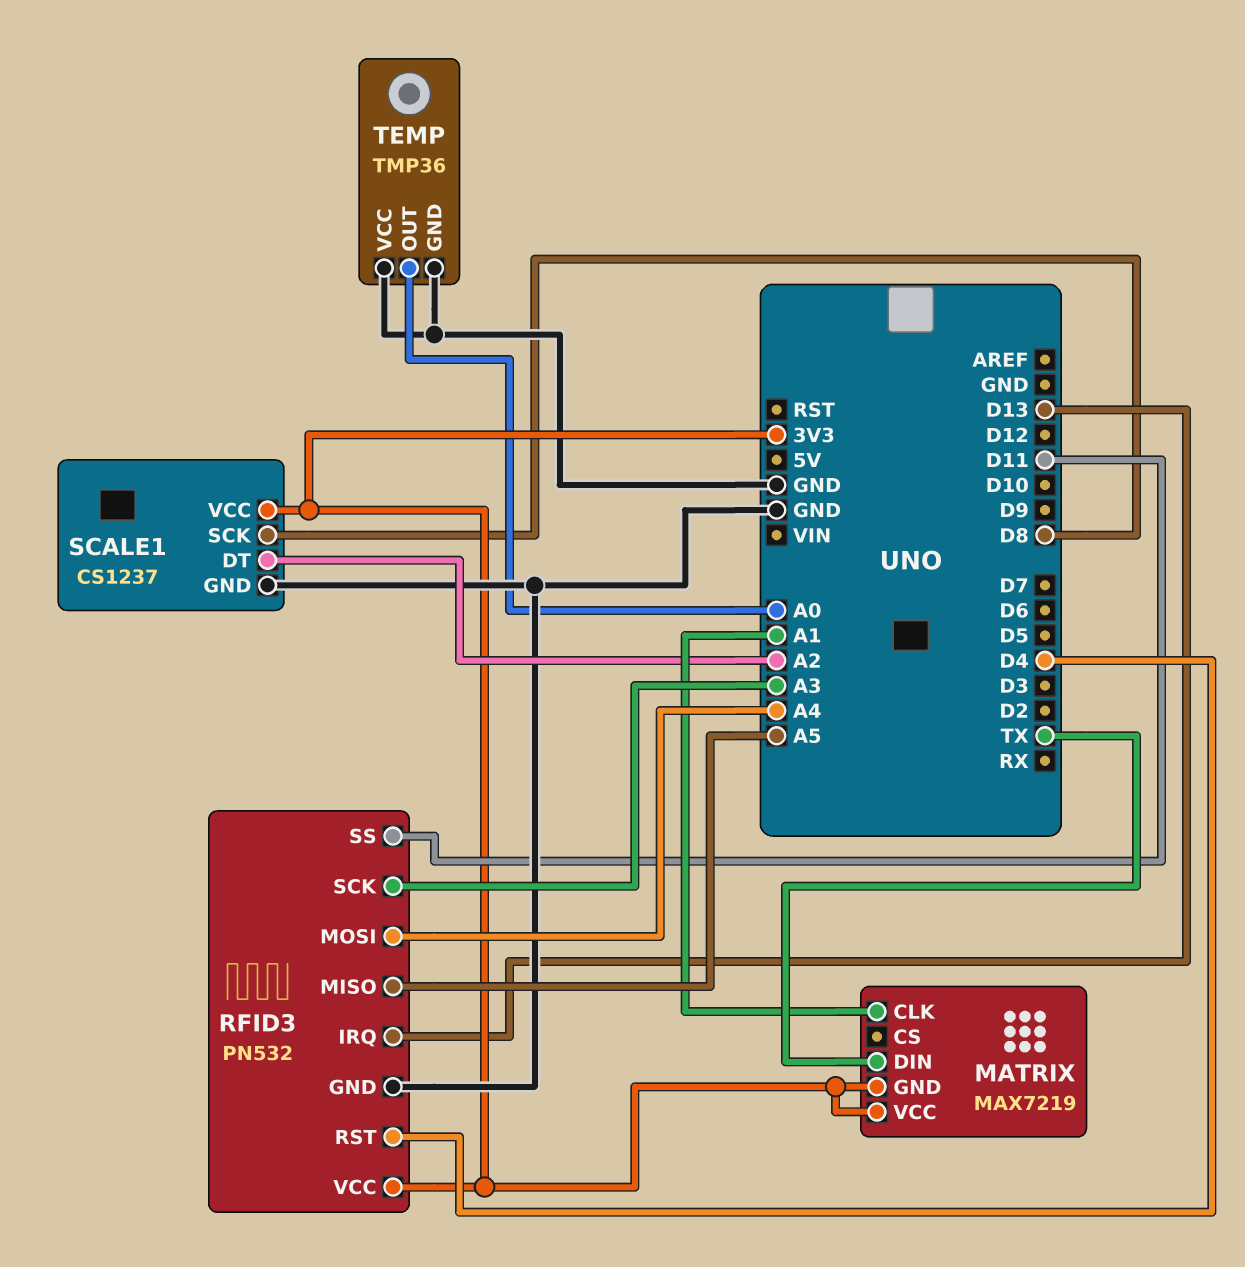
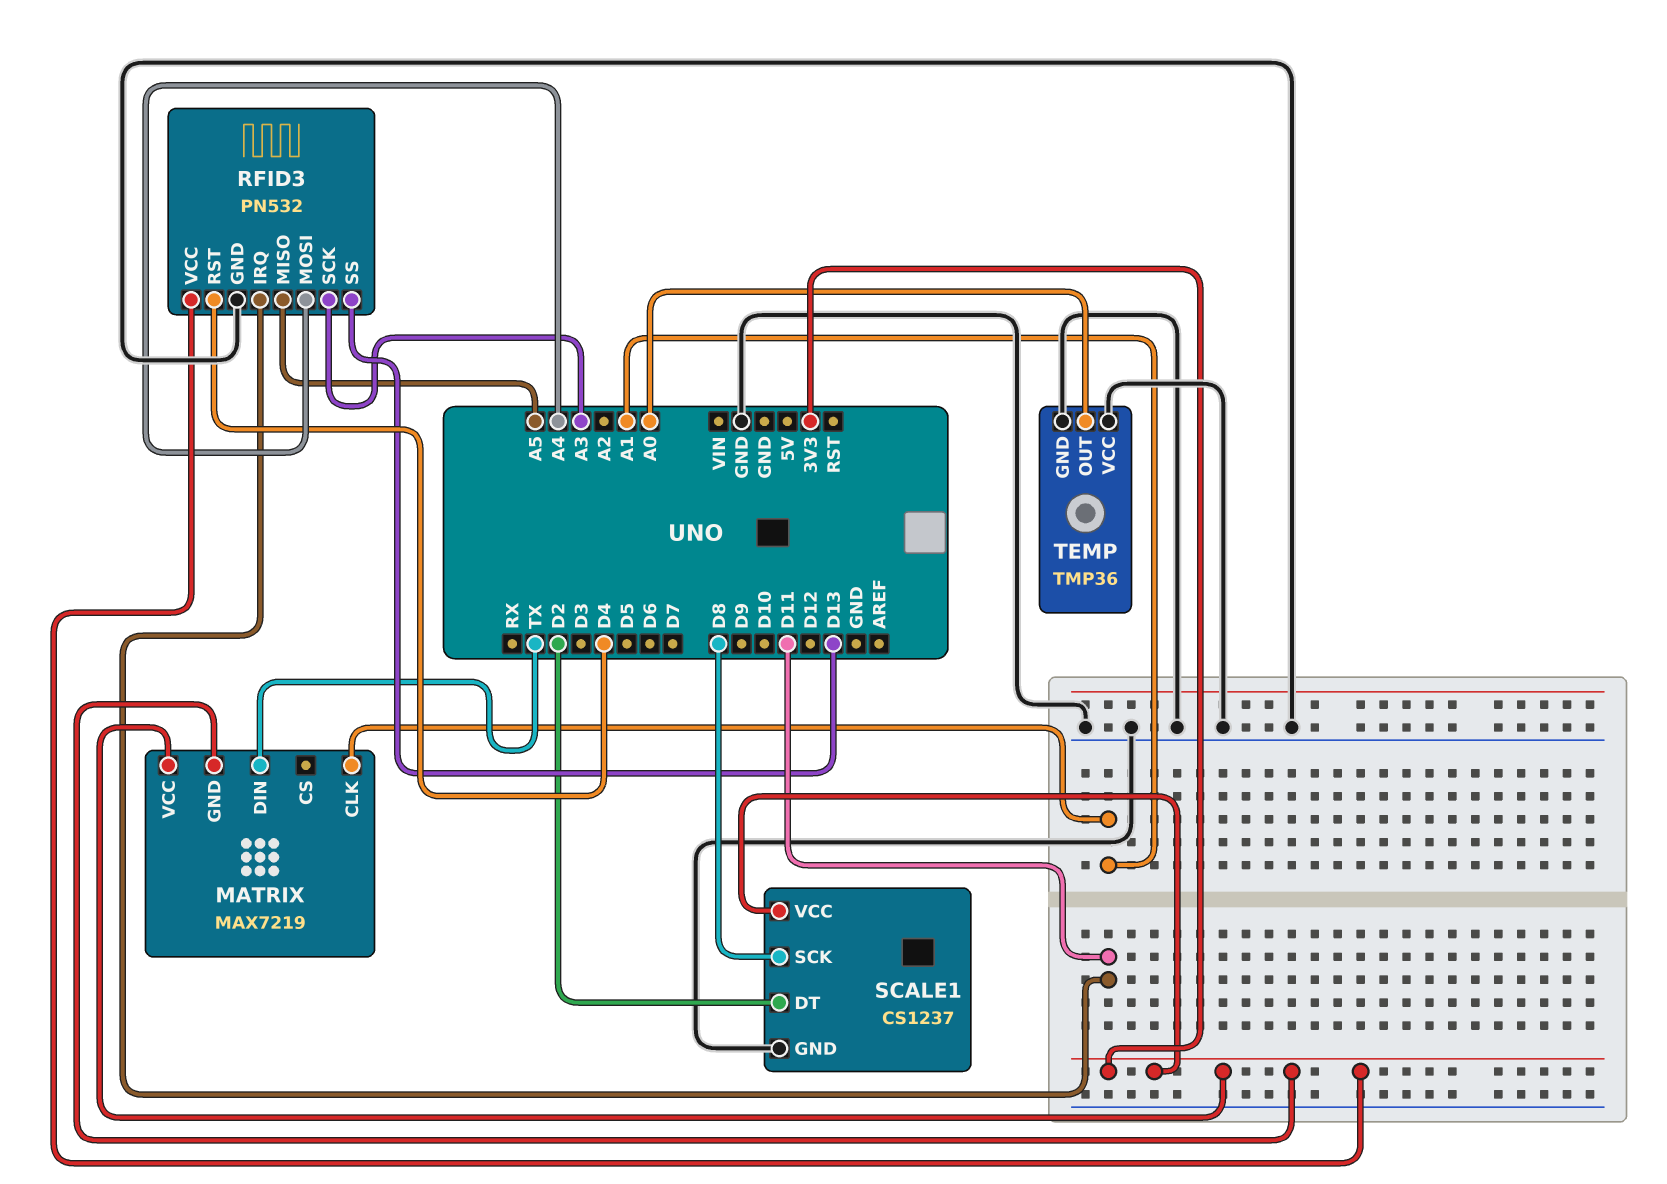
RFID3 pin IRQ: D13 -> D11
RFID3 pin SS: D11 -> D13
SCALE1 pin DT: A2 -> D2

